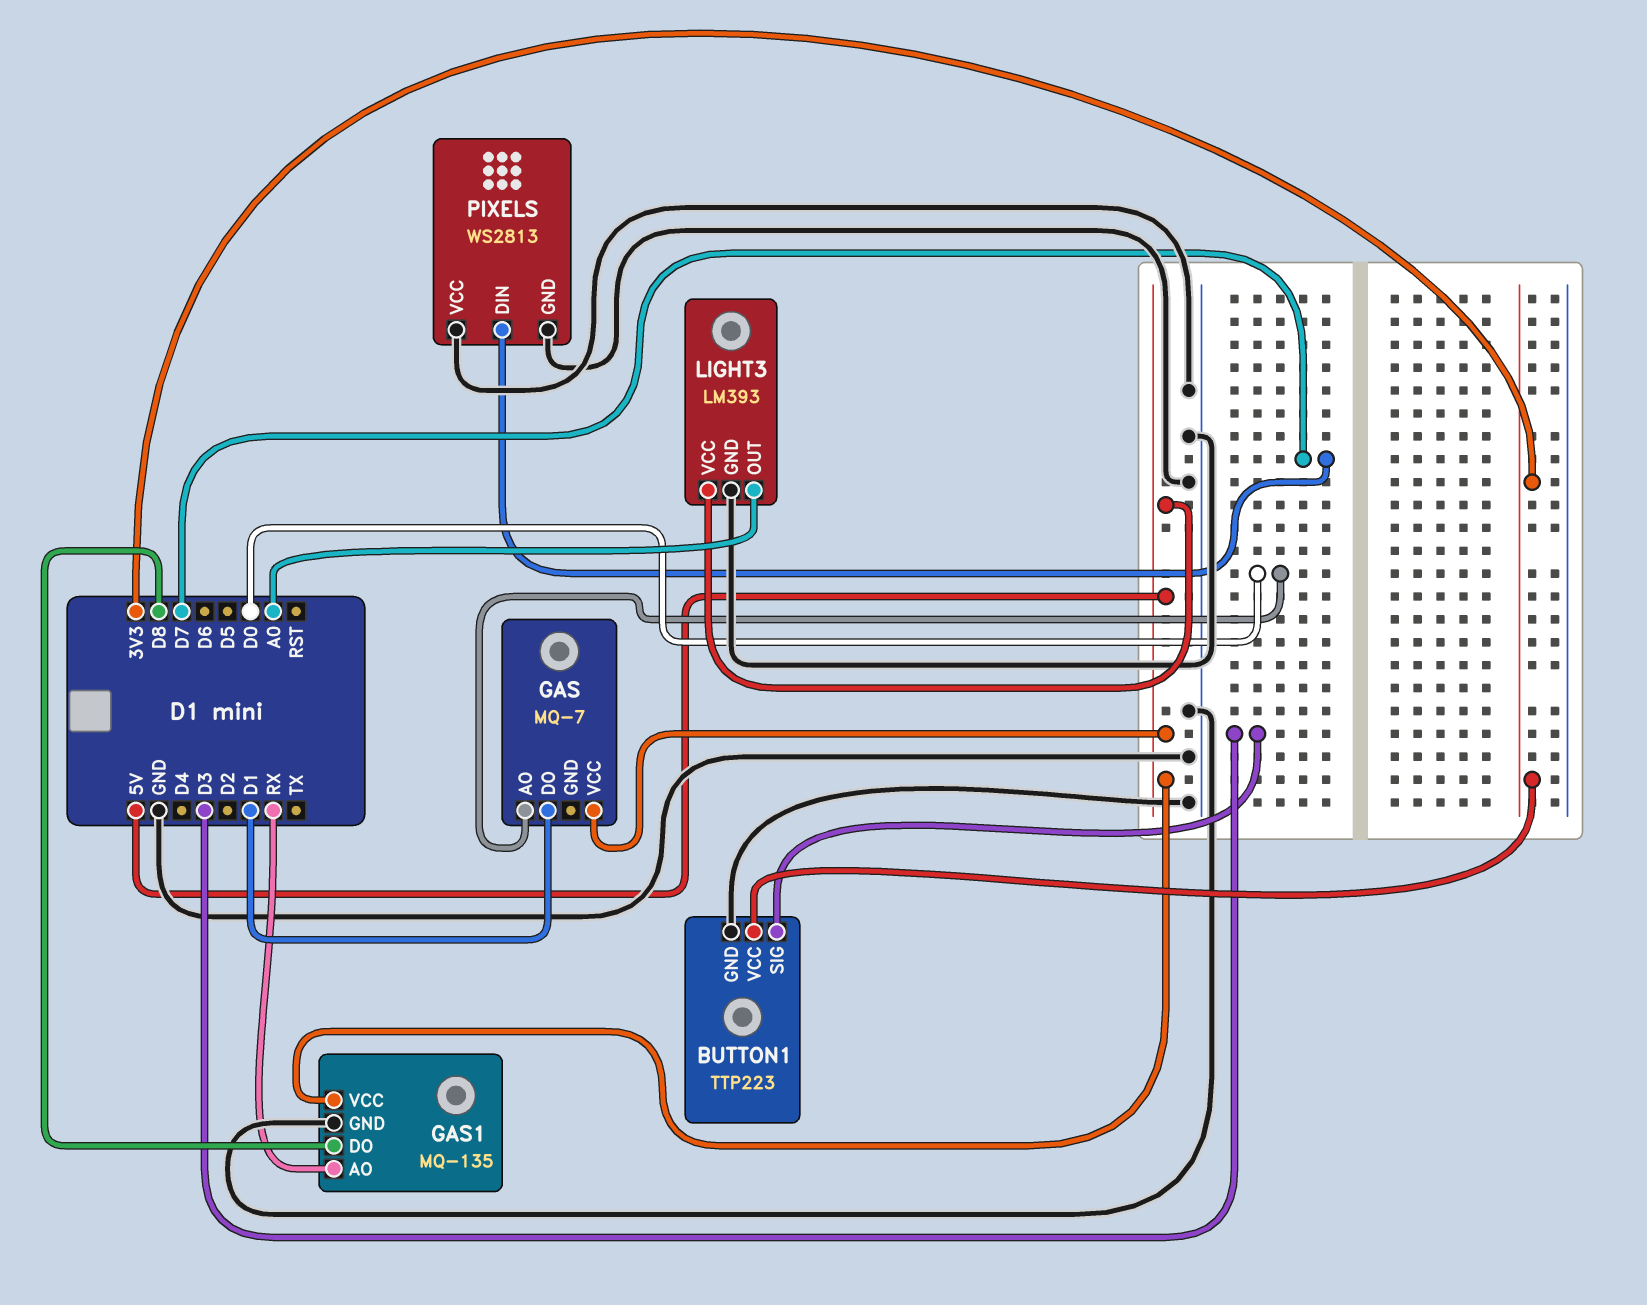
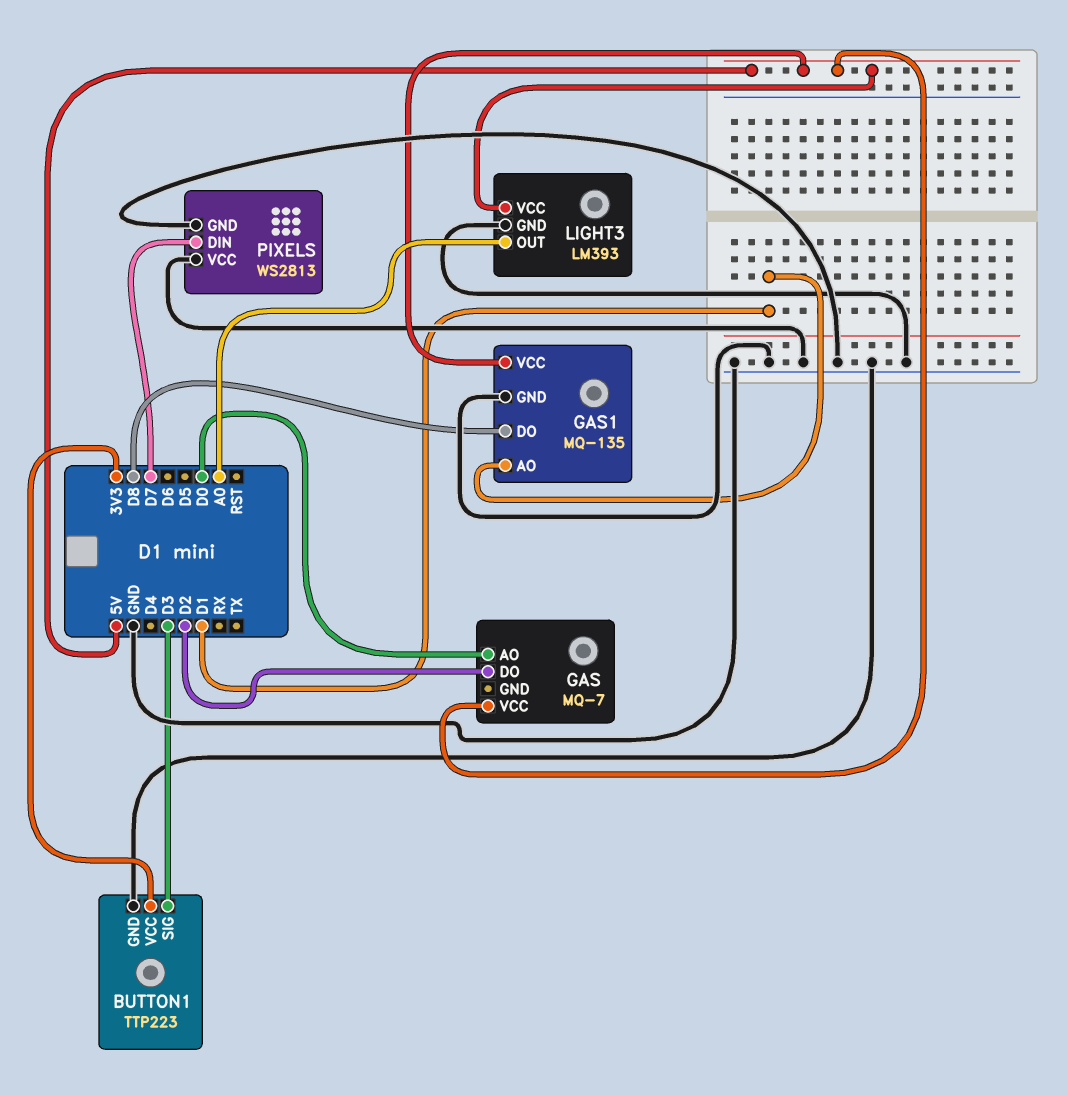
GAS pin DO: D1 -> D2
GAS1 pin AO: RX -> D1

